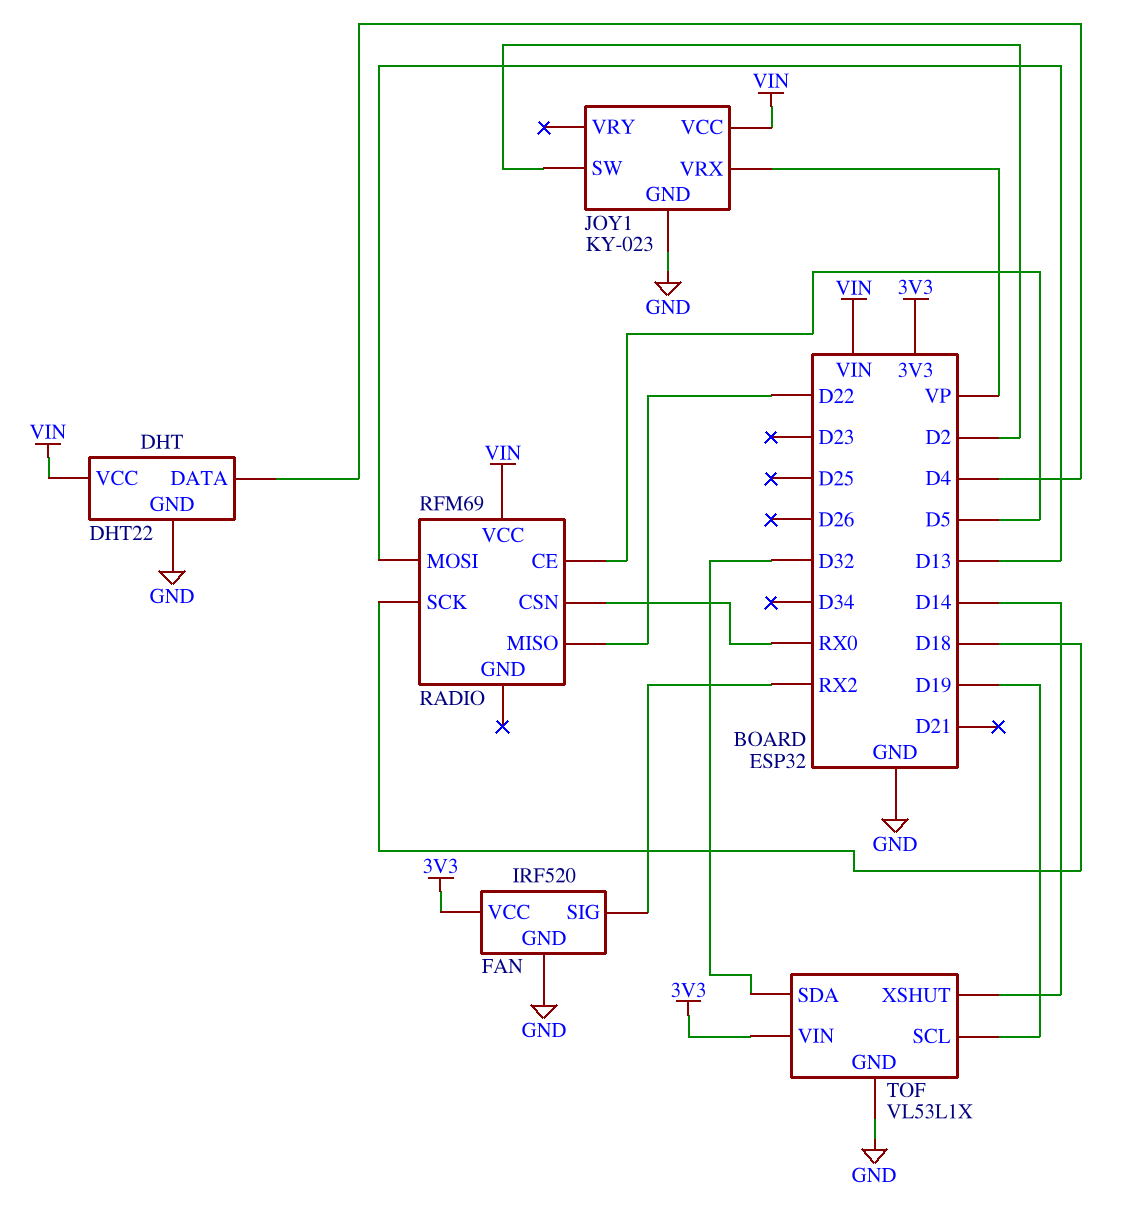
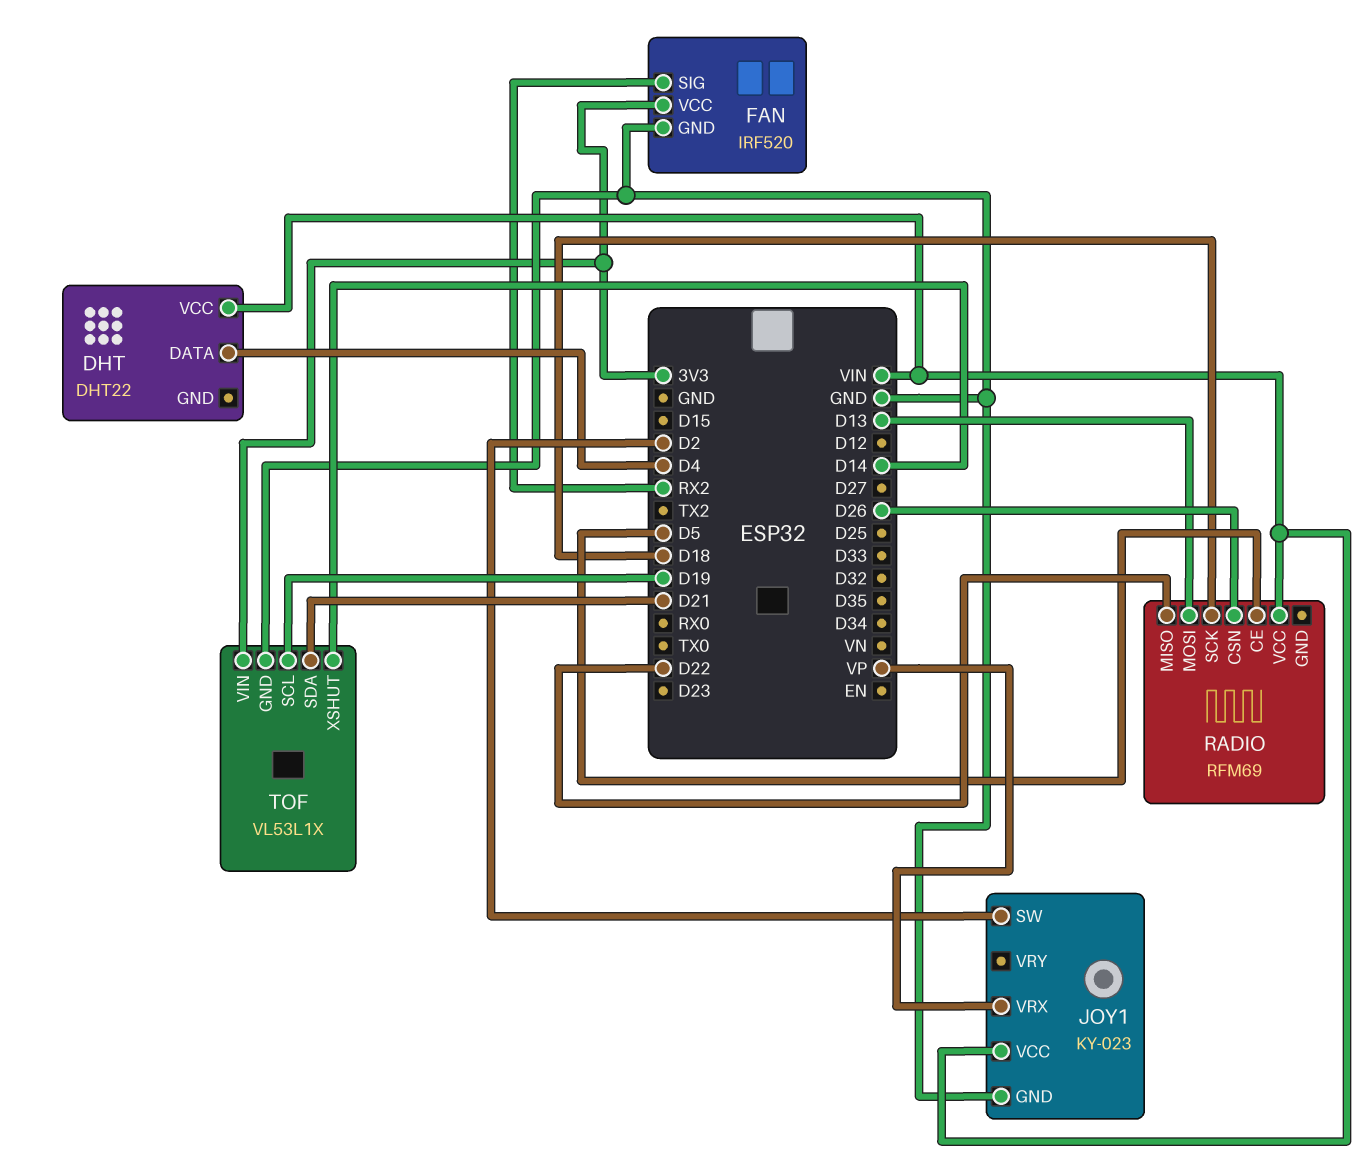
DHT pin GND: GND -> none
RADIO pin CSN: RX0 -> D26
TOF pin SDA: D32 -> D21

